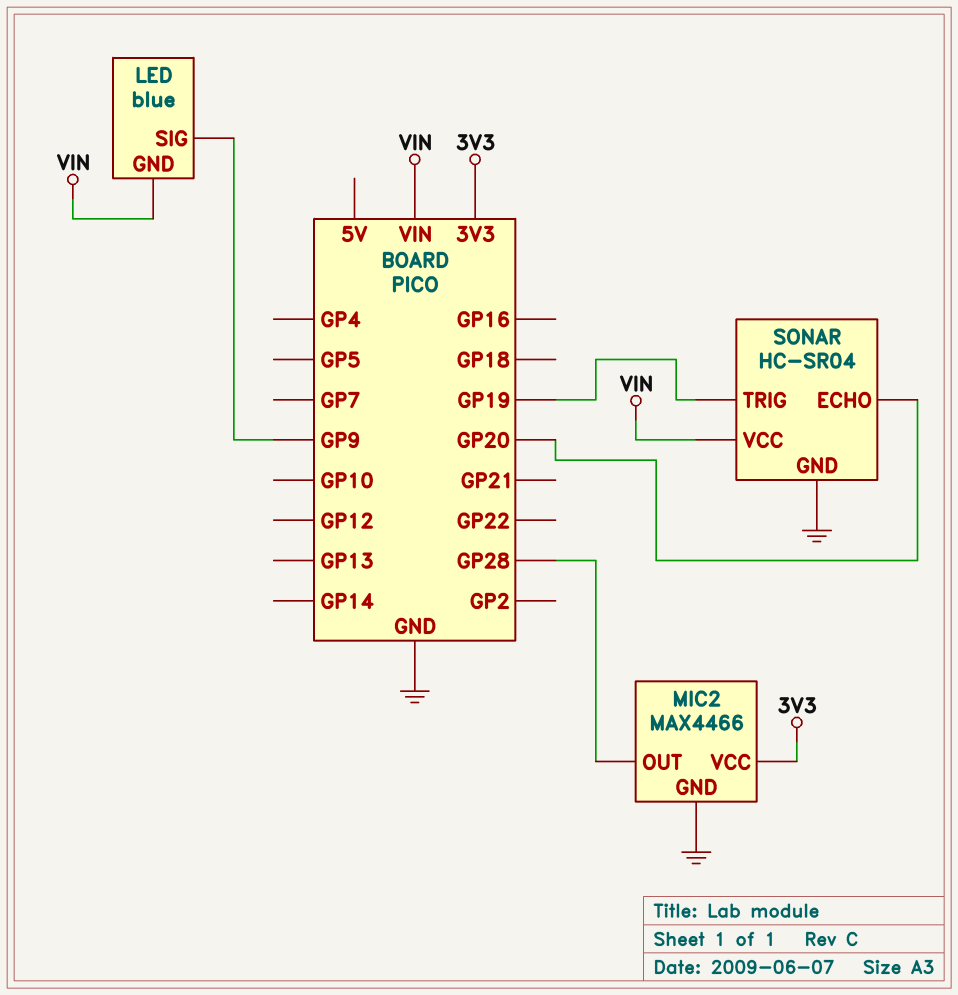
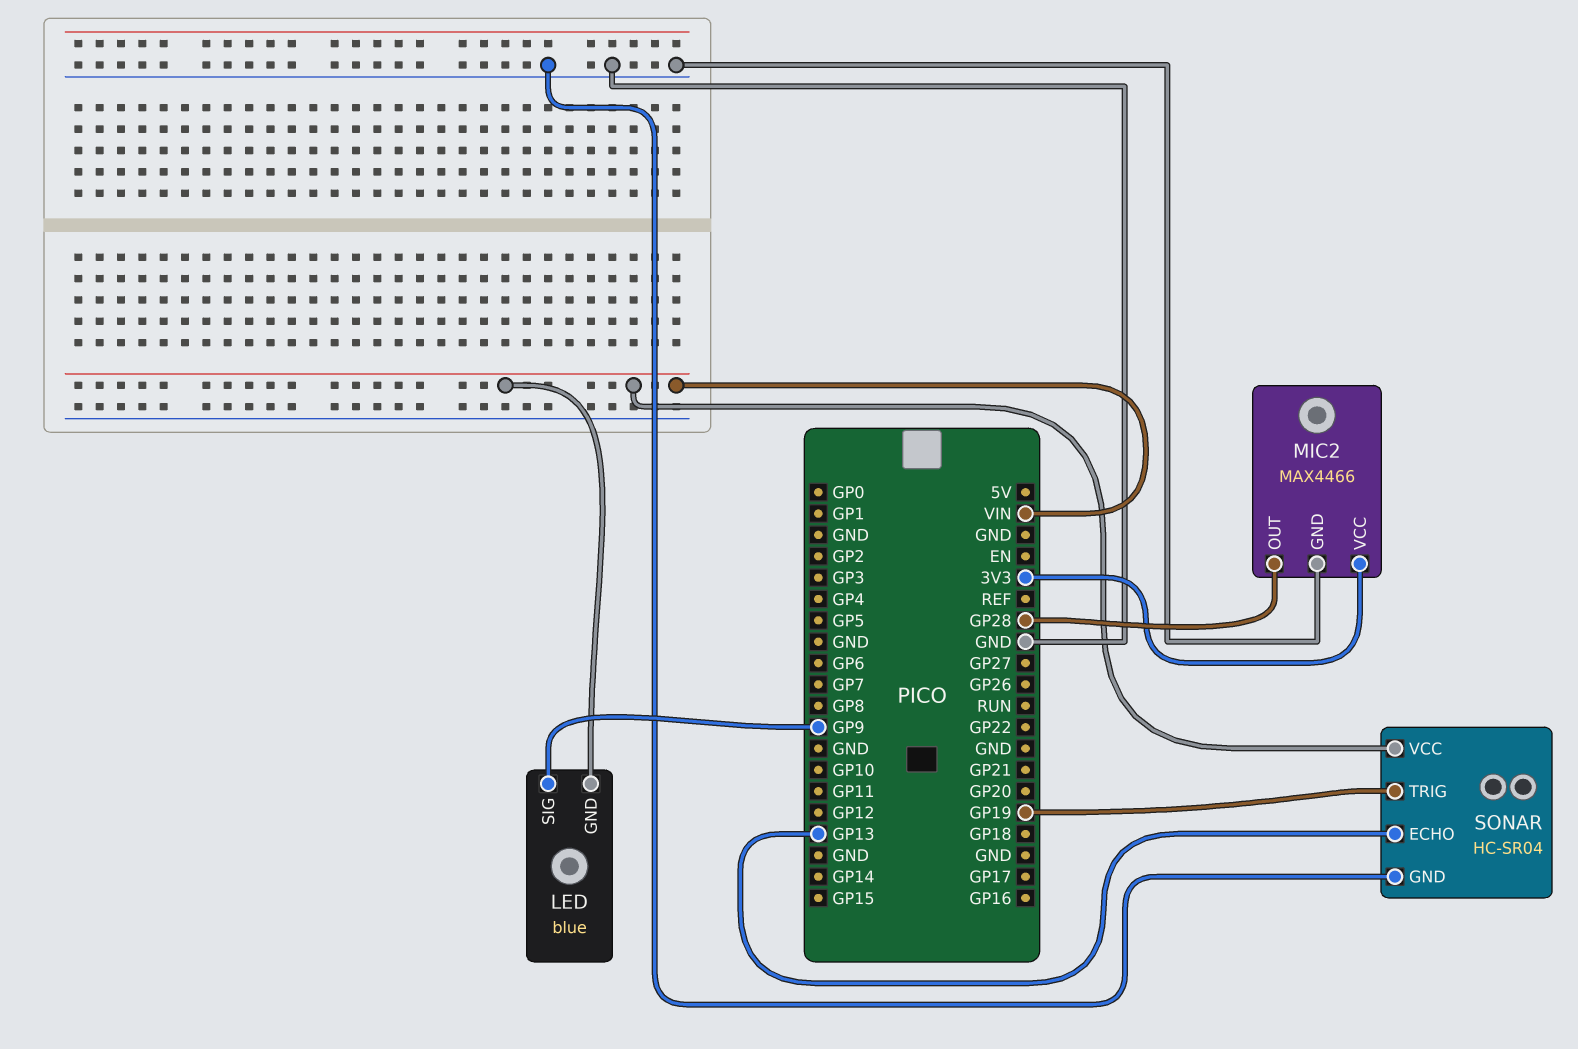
SONAR pin ECHO: GP20 -> GP13

